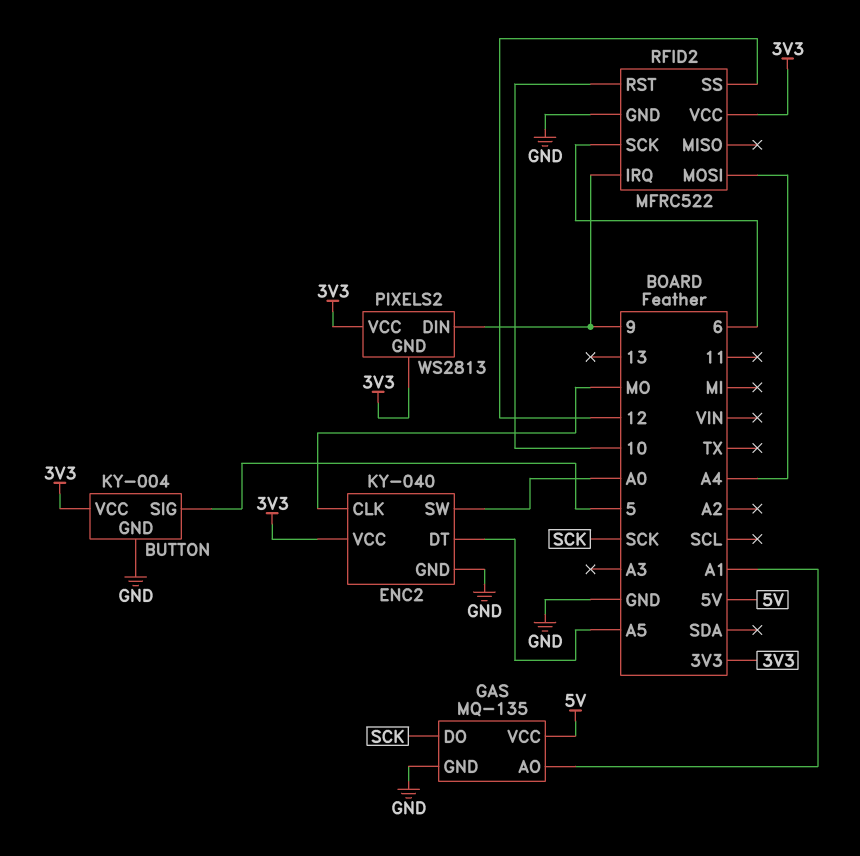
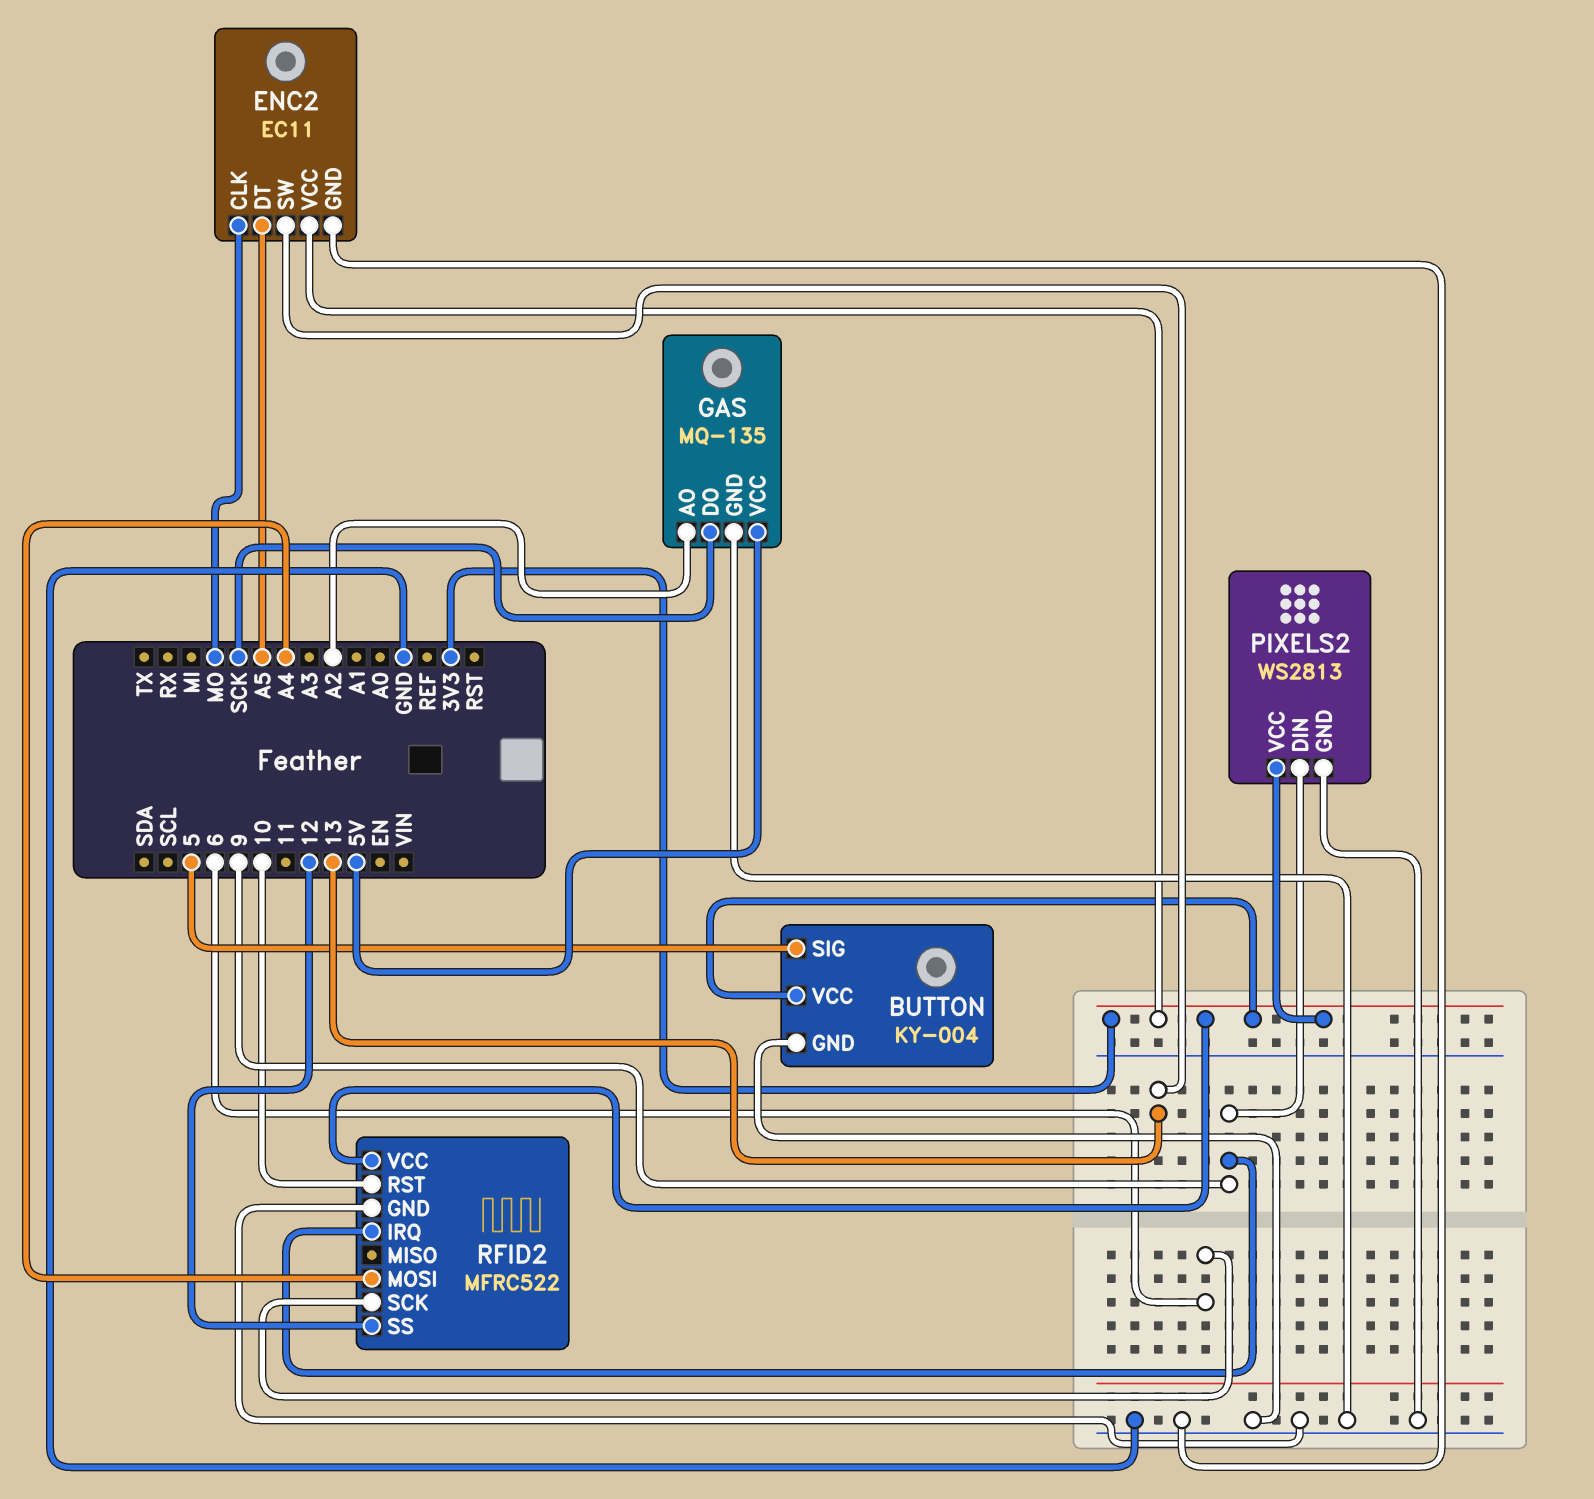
ENC2: KY-040 -> EC11
ENC2 pin SW: A0 -> 13
GAS pin AO: A1 -> A2
PIXELS2 pin GND: 3V3 -> GND

